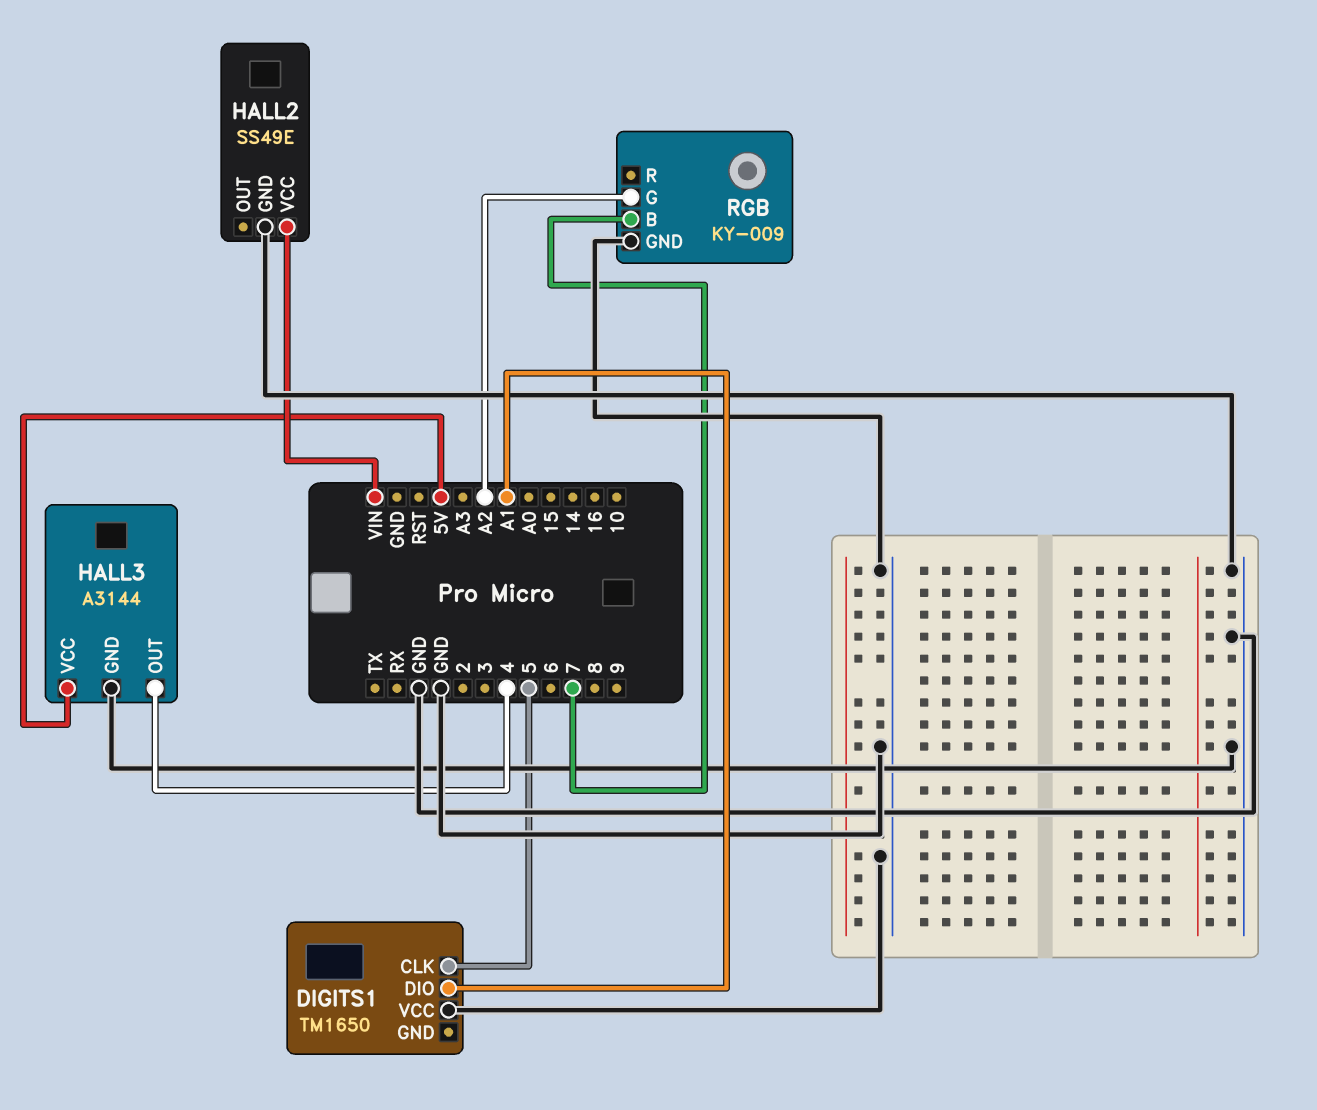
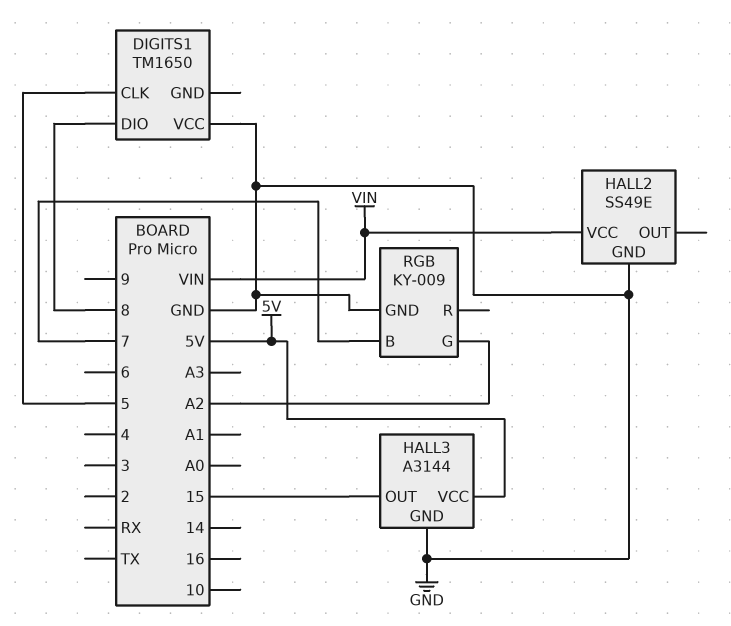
DIGITS1 pin DIO: A1 -> 8
HALL3 pin OUT: 4 -> 15

